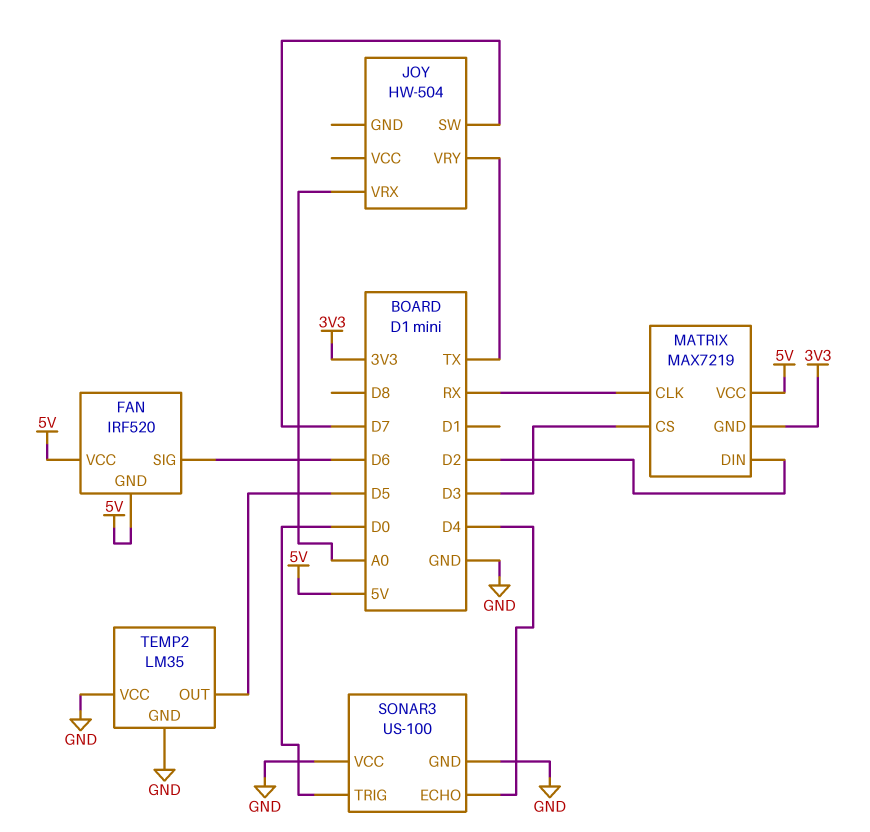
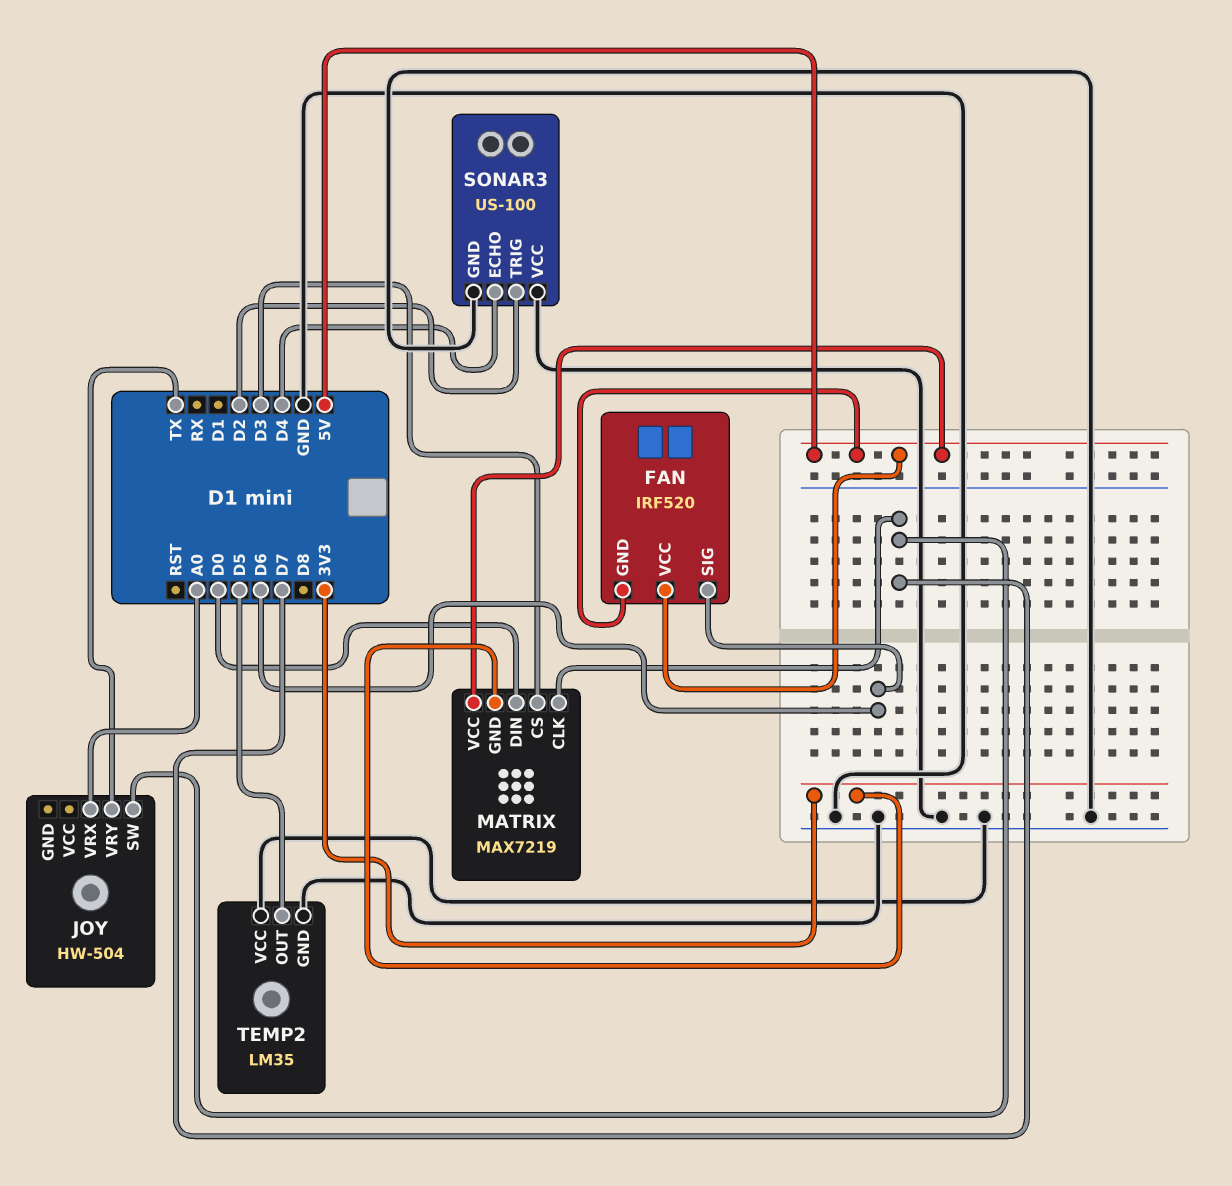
MATRIX pin CLK: RX -> D7
MATRIX pin DIN: D2 -> D0
SONAR3 pin TRIG: D0 -> D2

